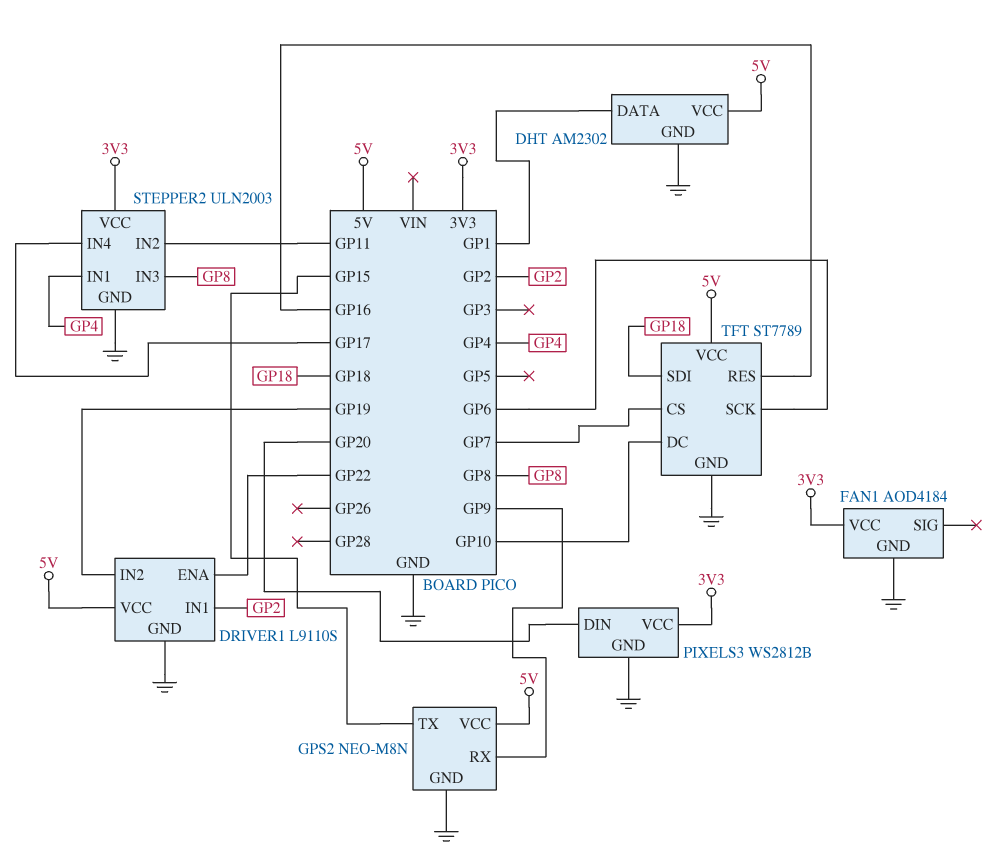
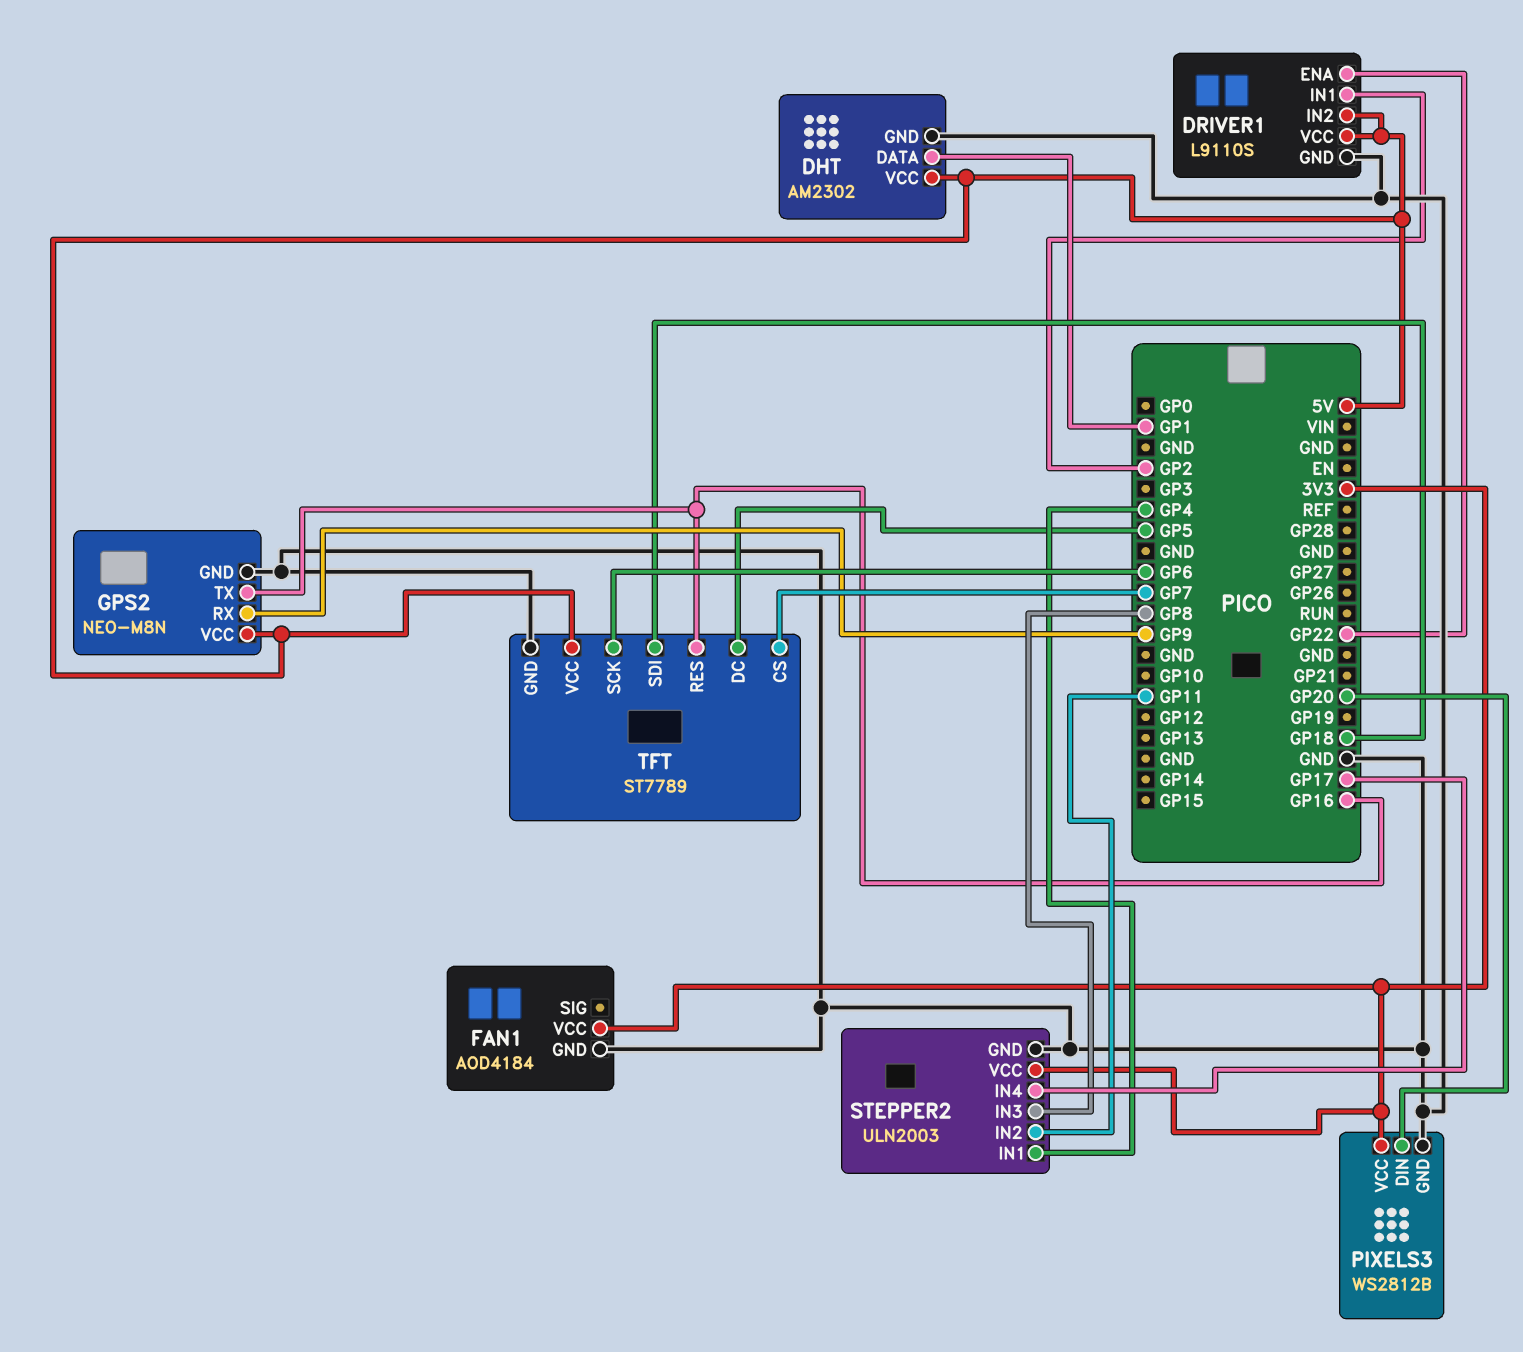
DRIVER1 pin IN2: GP19 -> 5V
GPS2 pin TX: GP15 -> GP16
TFT pin DC: GP10 -> GP5

